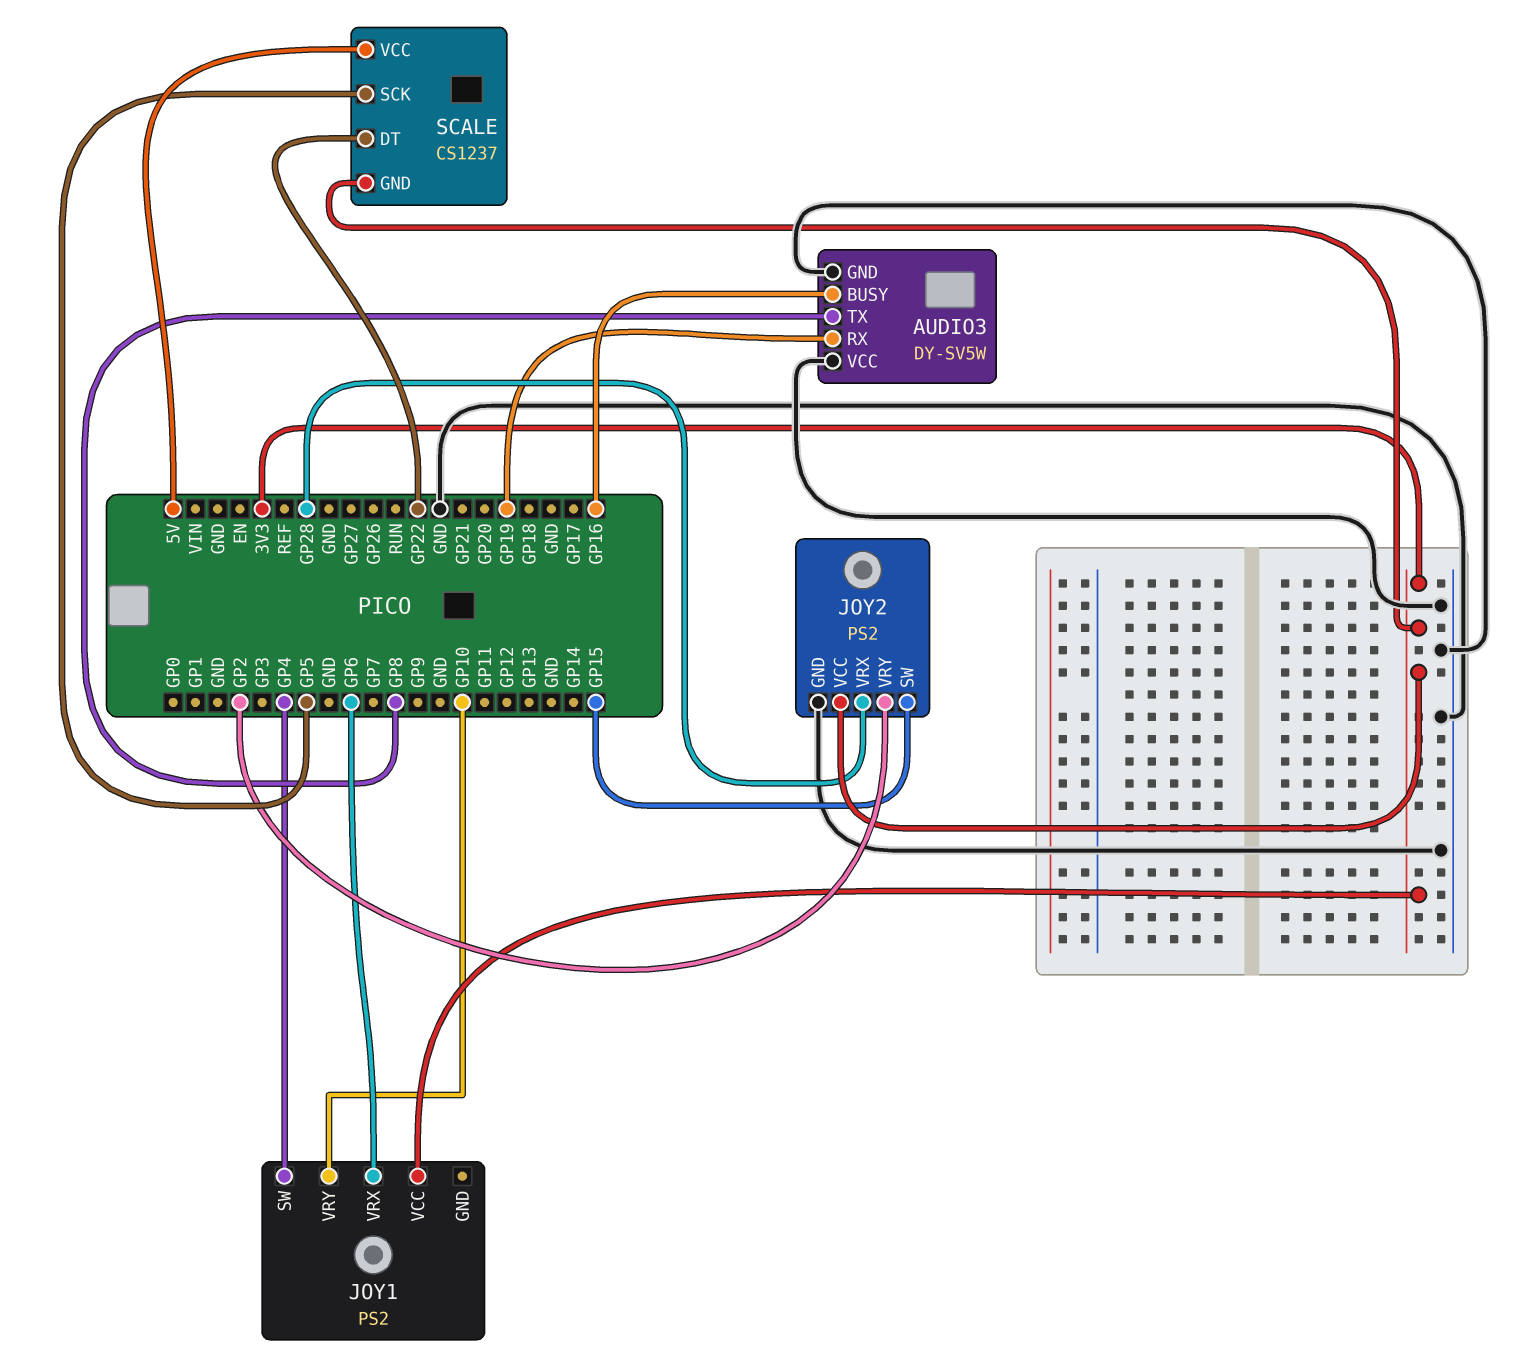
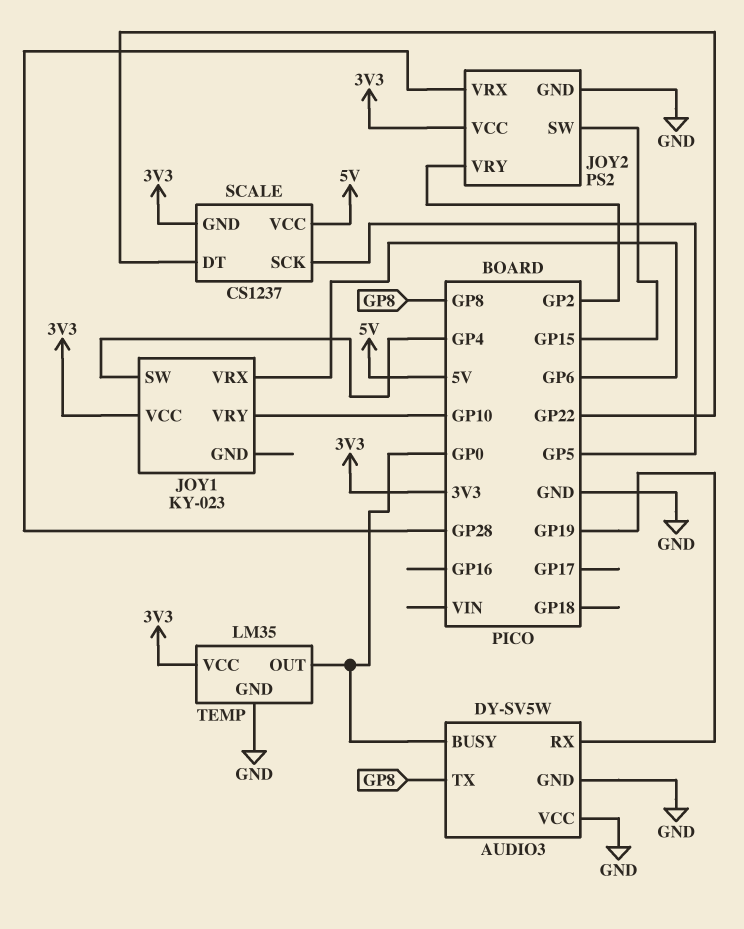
AUDIO3 pin BUSY: GP16 -> GP0
JOY1: PS2 -> KY-023
TEMP: none -> LM35
TEMP pin GND: none -> GND
TEMP pin OUT: none -> GP0
TEMP pin VCC: none -> 3V3

